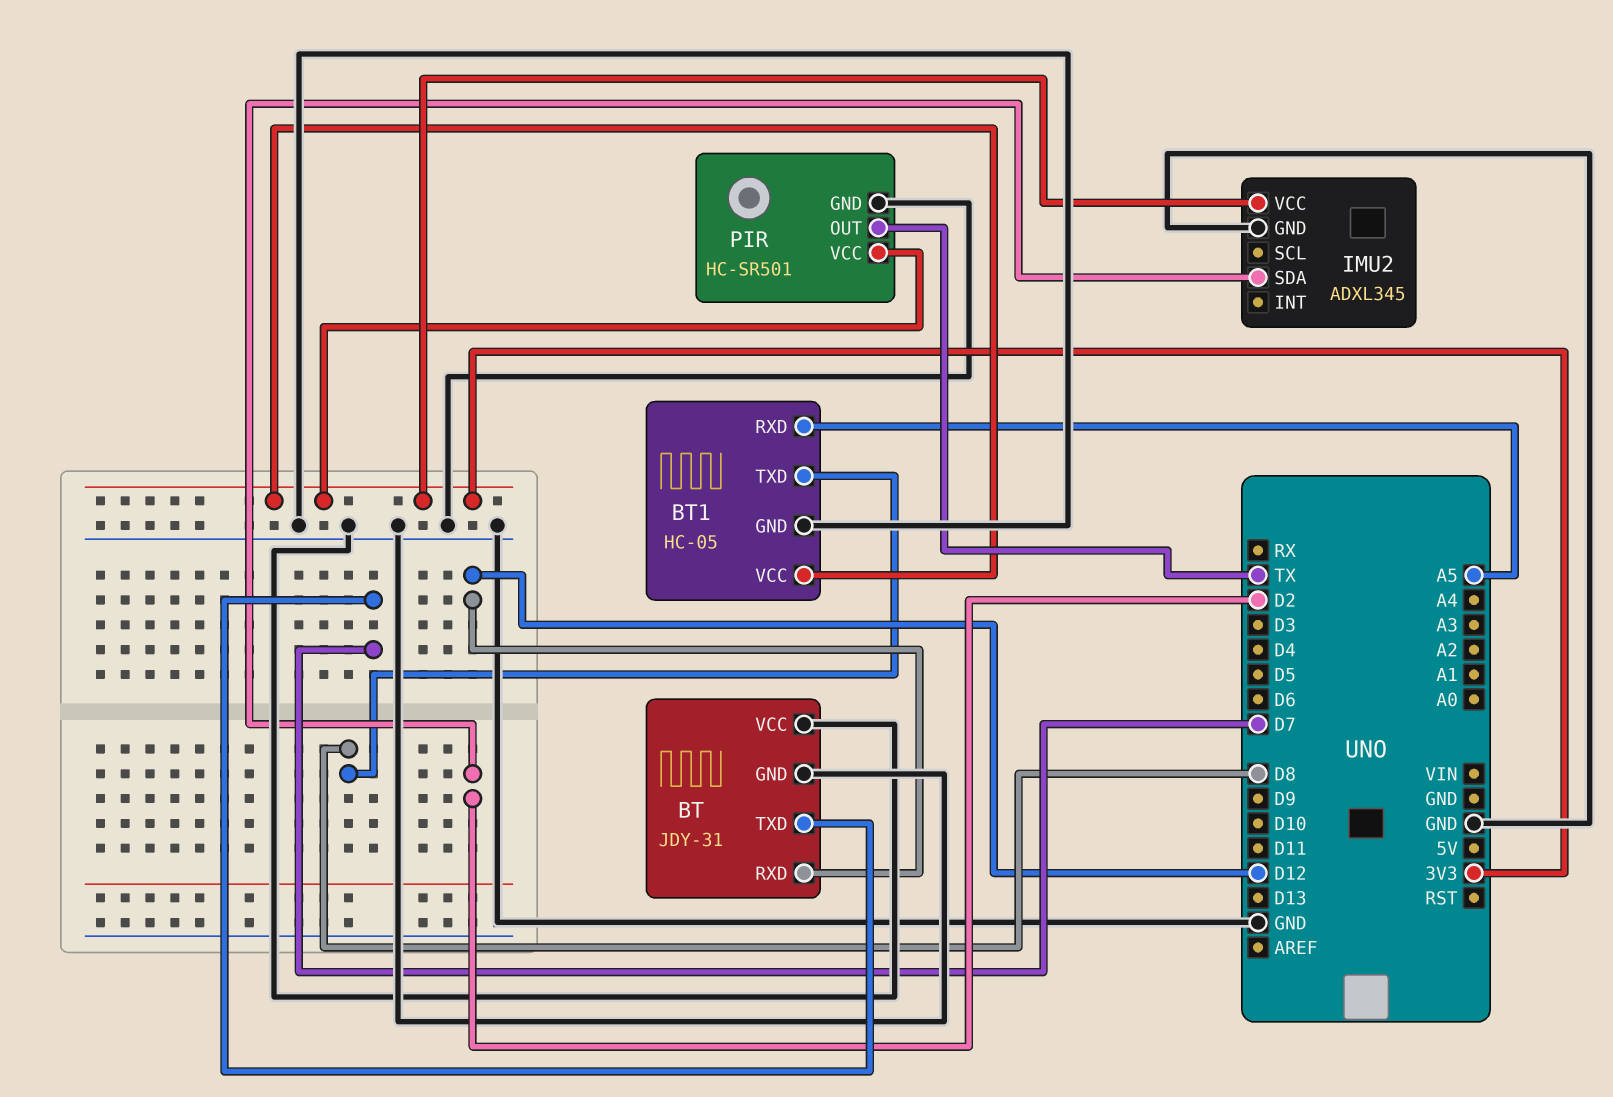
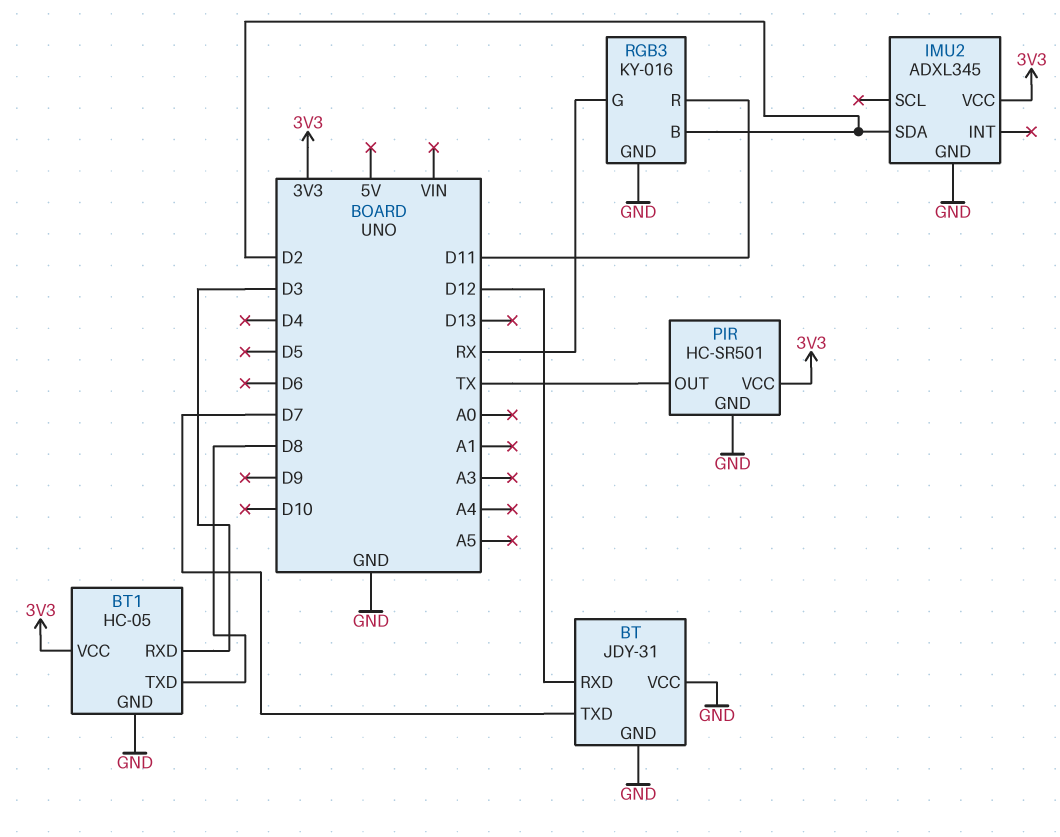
BT1 pin RXD: A5 -> D3
RGB3: none -> KY-016
RGB3 pin B: none -> D2
RGB3 pin G: none -> RX
RGB3 pin GND: none -> GND
RGB3 pin R: none -> D11

